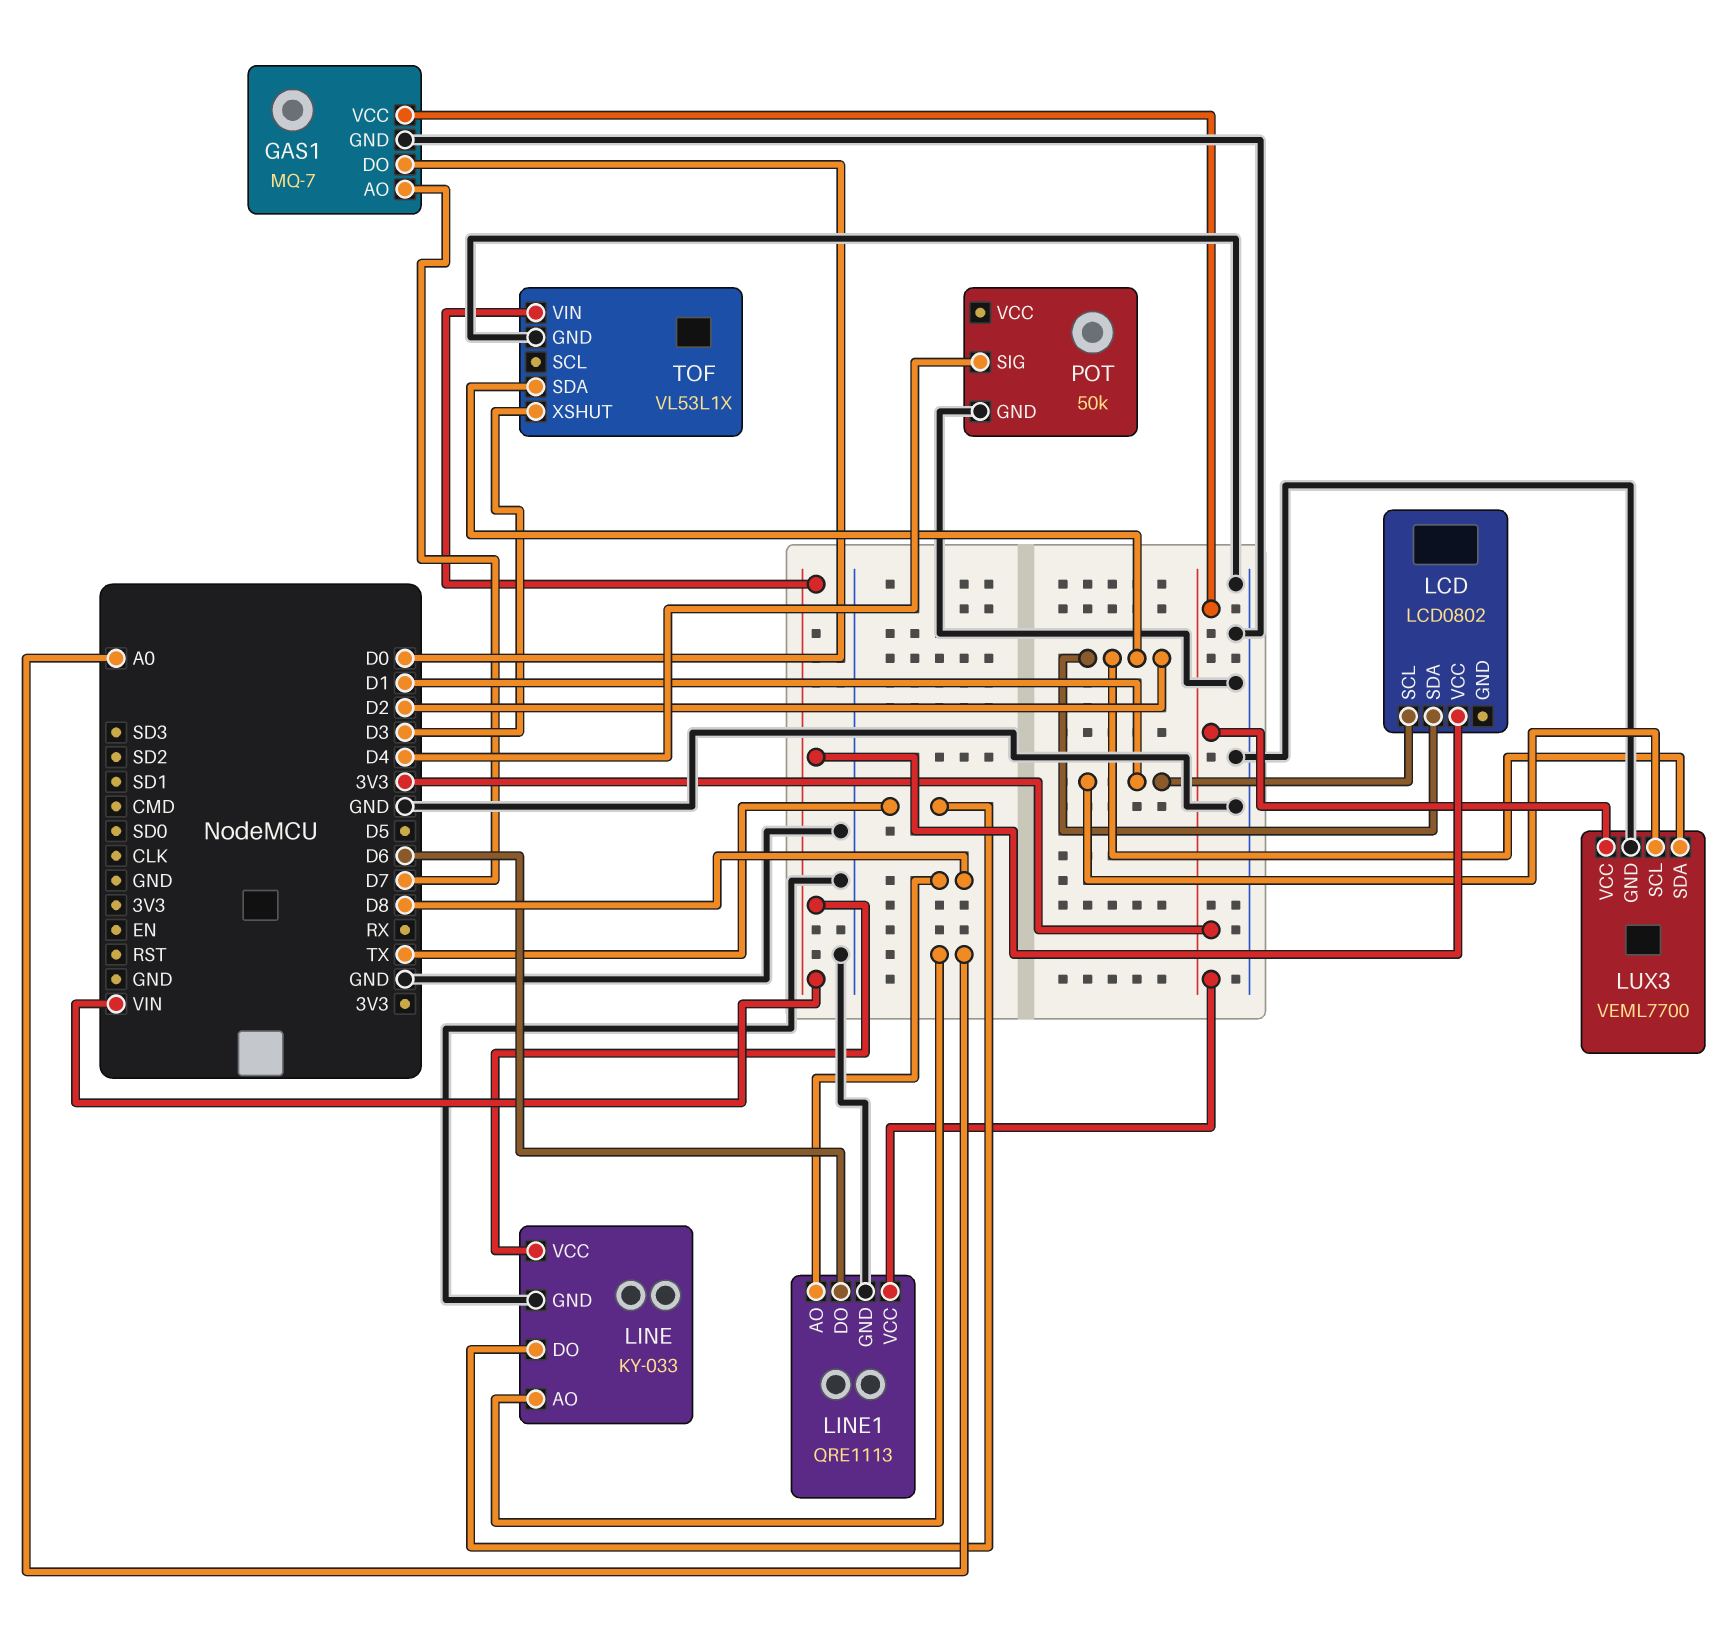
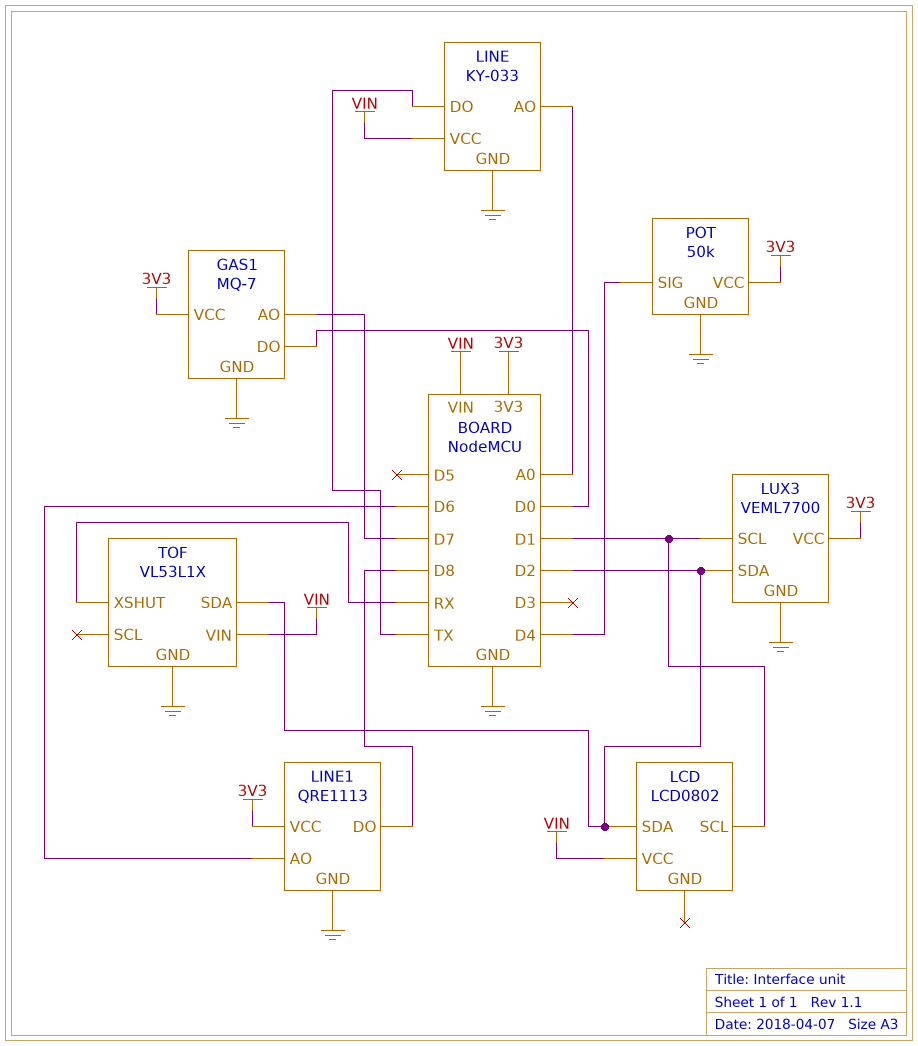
LINE1 pin AO: D8 -> D6
LINE1 pin DO: D6 -> D8
POT pin VCC: none -> 3V3
TOF pin XSHUT: D3 -> RX

